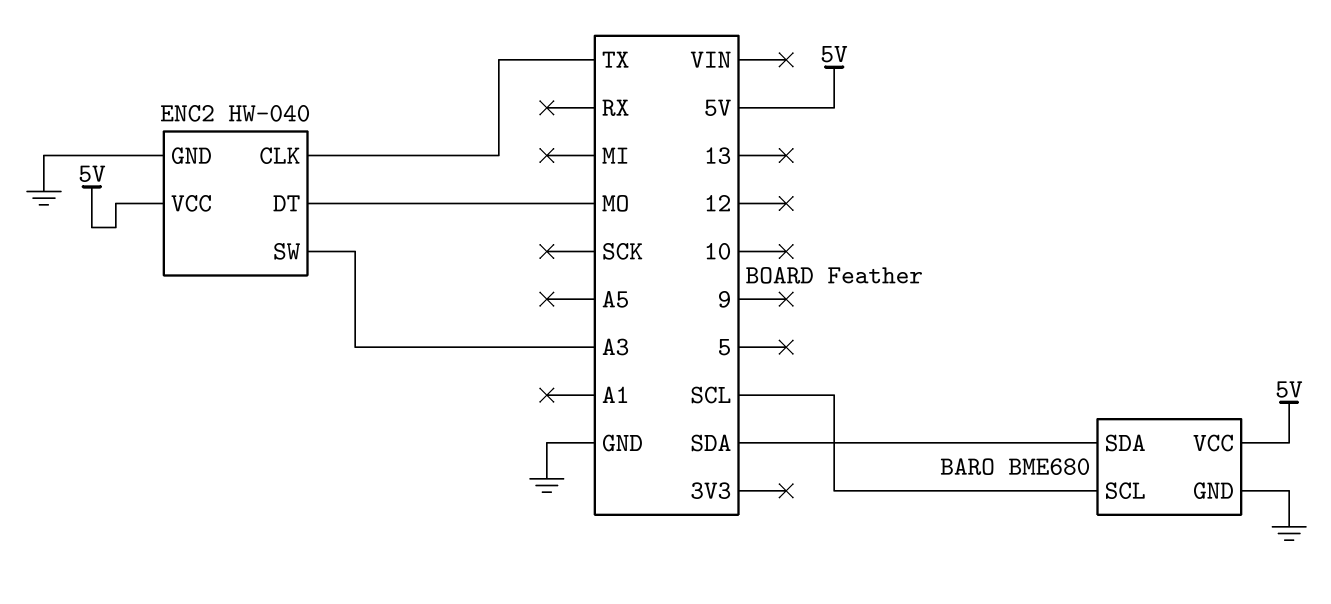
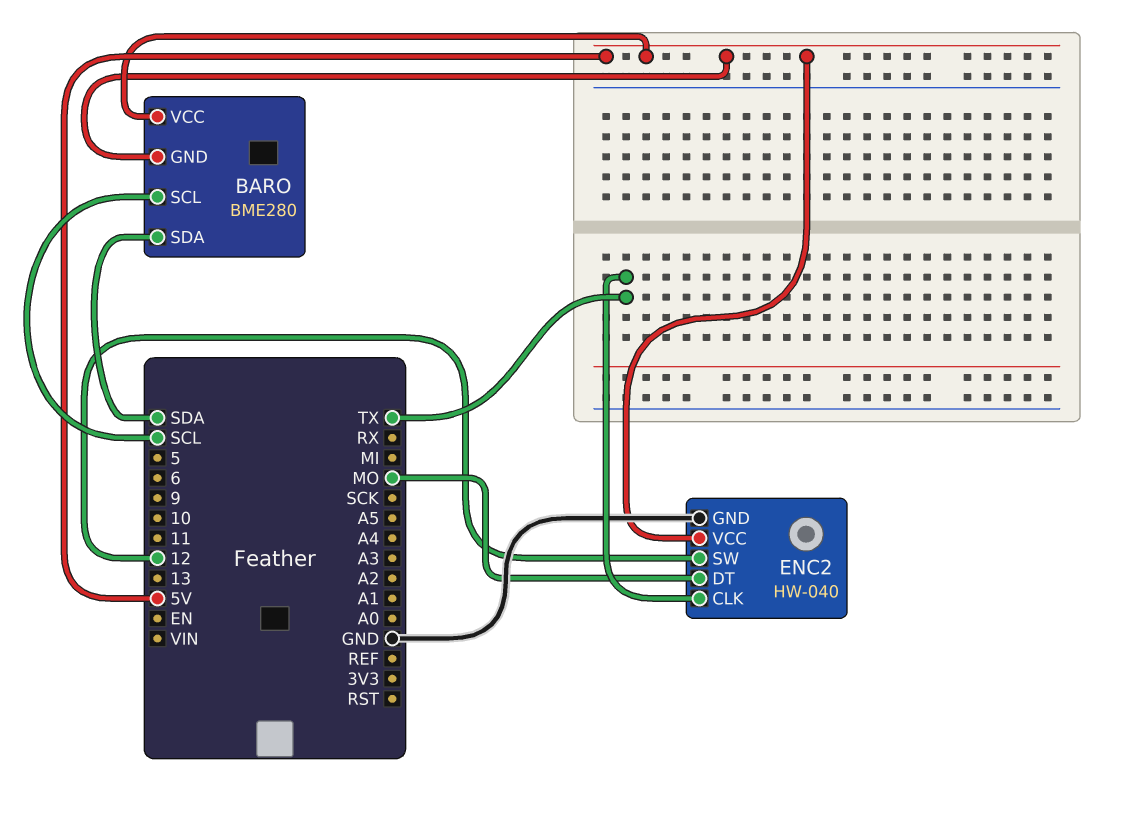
BARO: BME680 -> BME280
BARO pin GND: GND -> 5V
ENC2 pin SW: A3 -> 12

